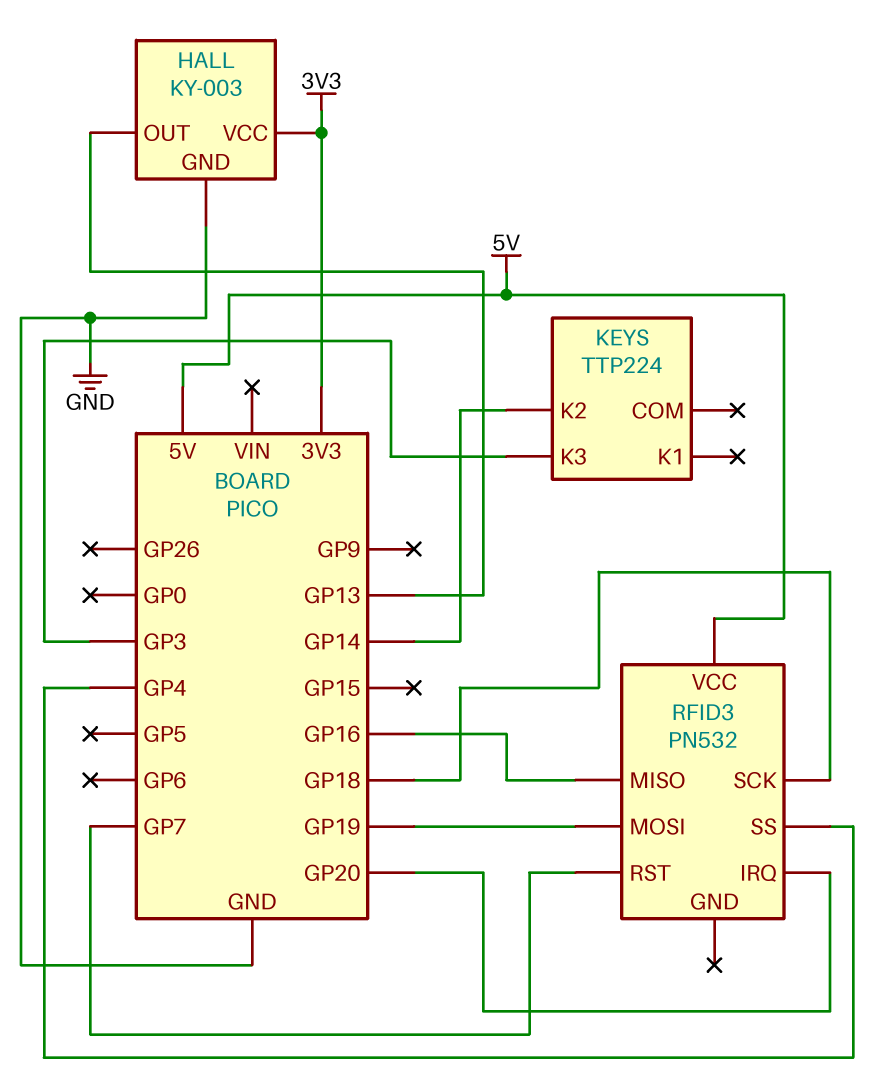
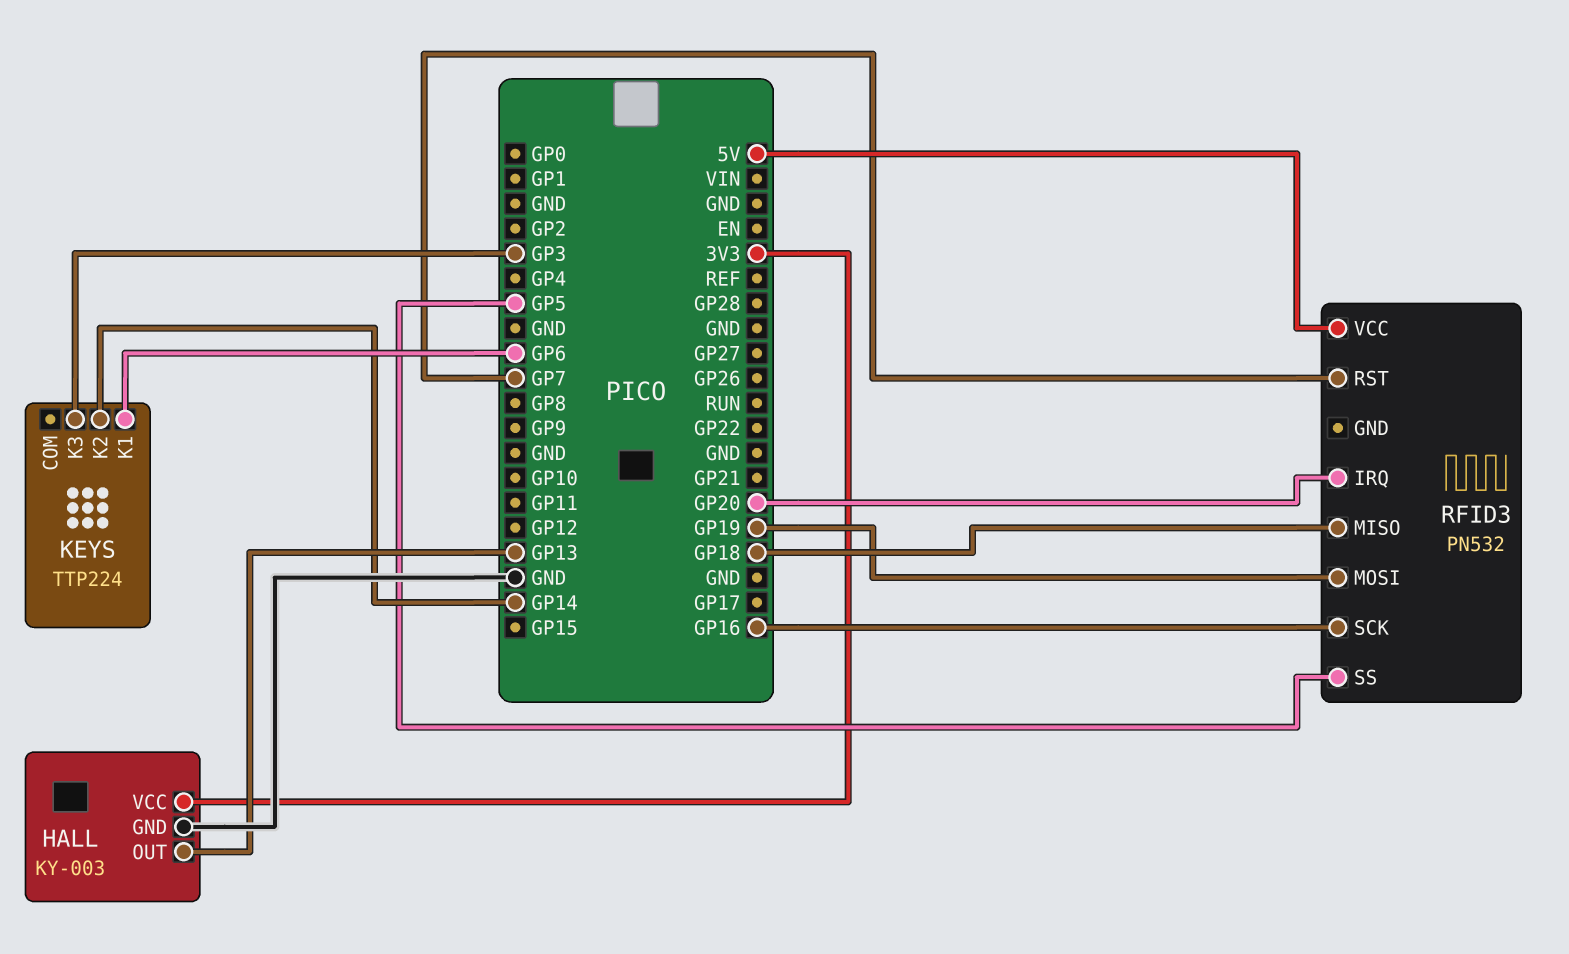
KEYS pin K1: none -> GP6
RFID3 pin MISO: GP16 -> GP18
RFID3 pin SCK: GP18 -> GP16
RFID3 pin SS: GP4 -> GP5

